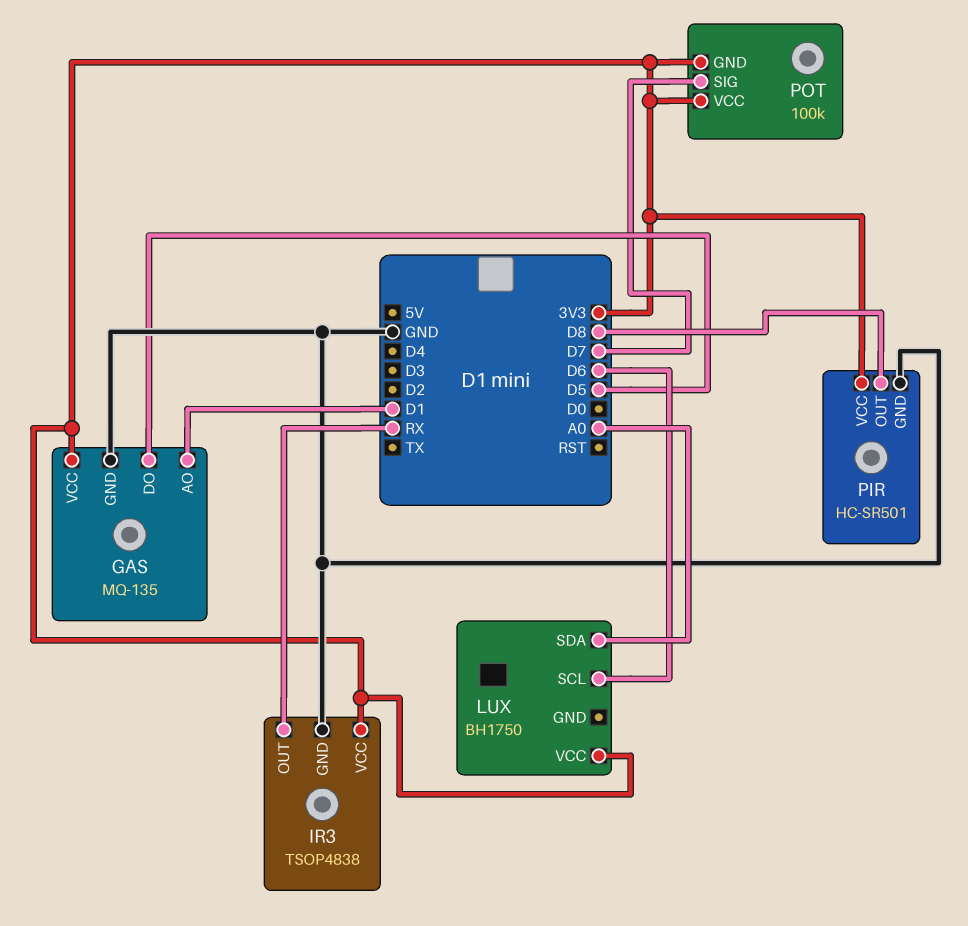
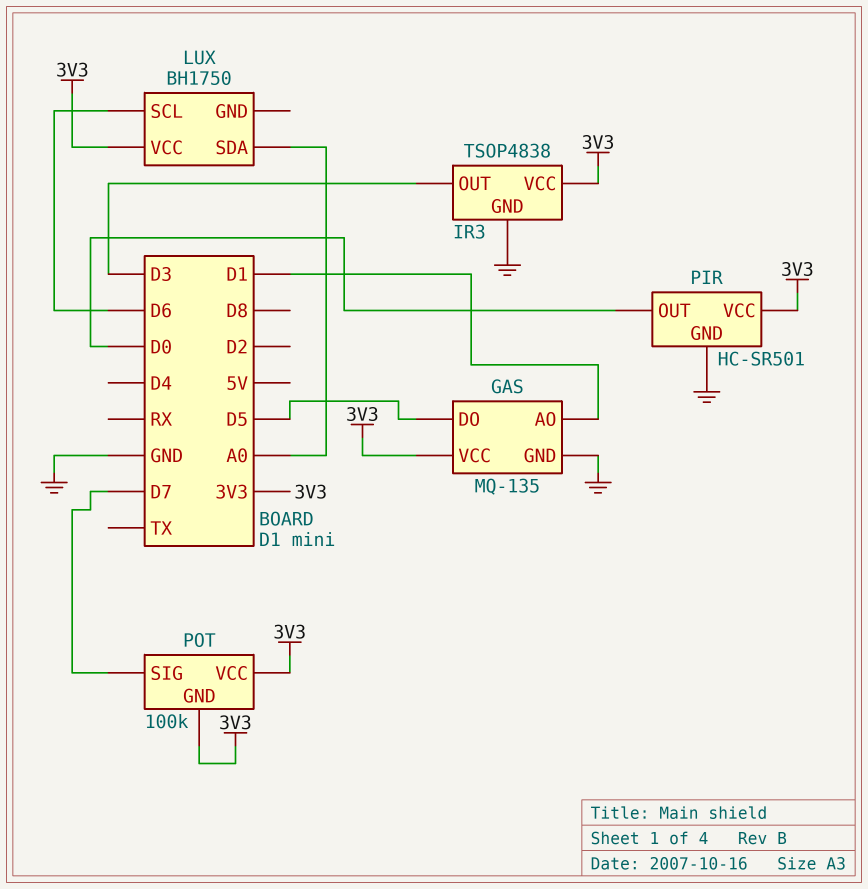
IR3 pin OUT: RX -> D3
PIR pin OUT: D8 -> D0

